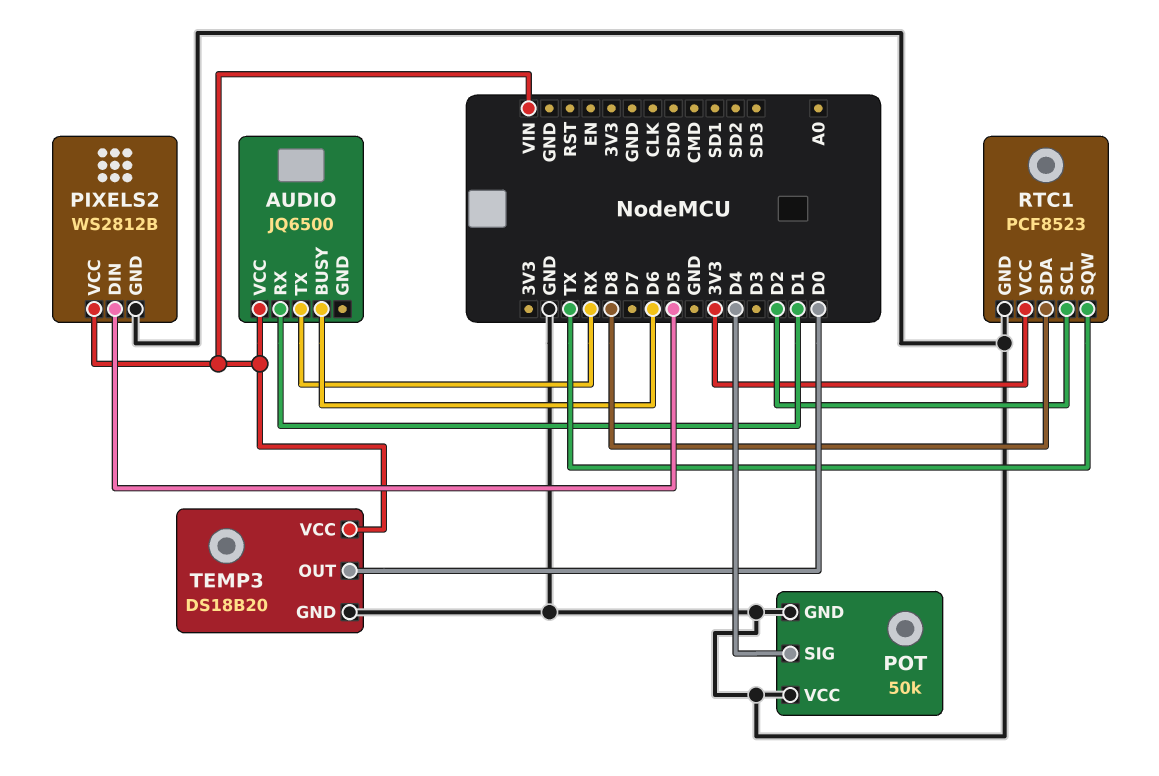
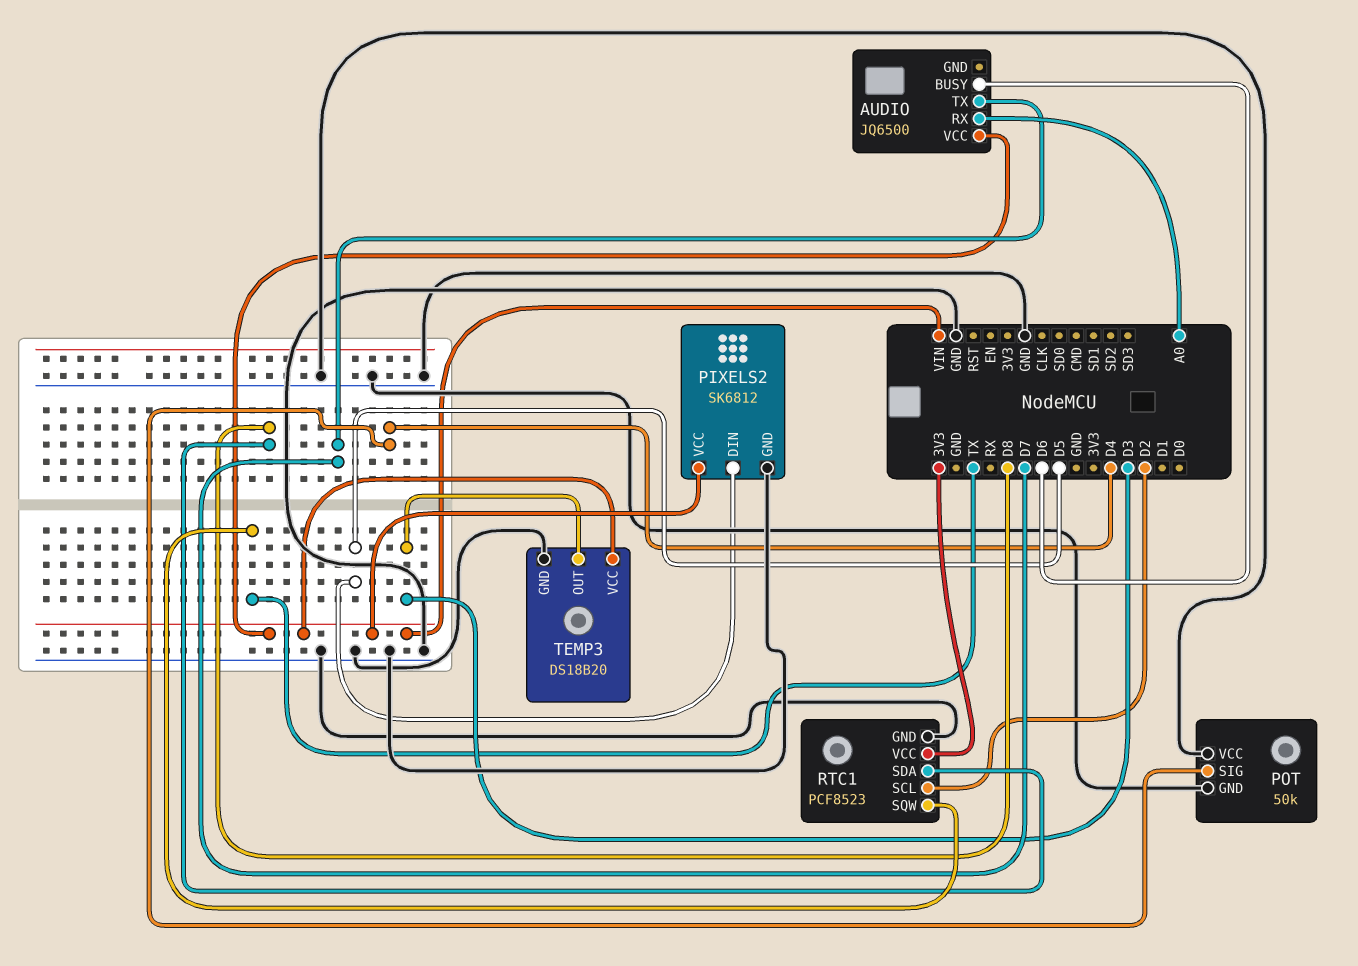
AUDIO pin RX: D1 -> A0
AUDIO pin TX: RX -> D7
PIXELS2: WS2812B -> SK6812
TEMP3 pin OUT: D0 -> D3

